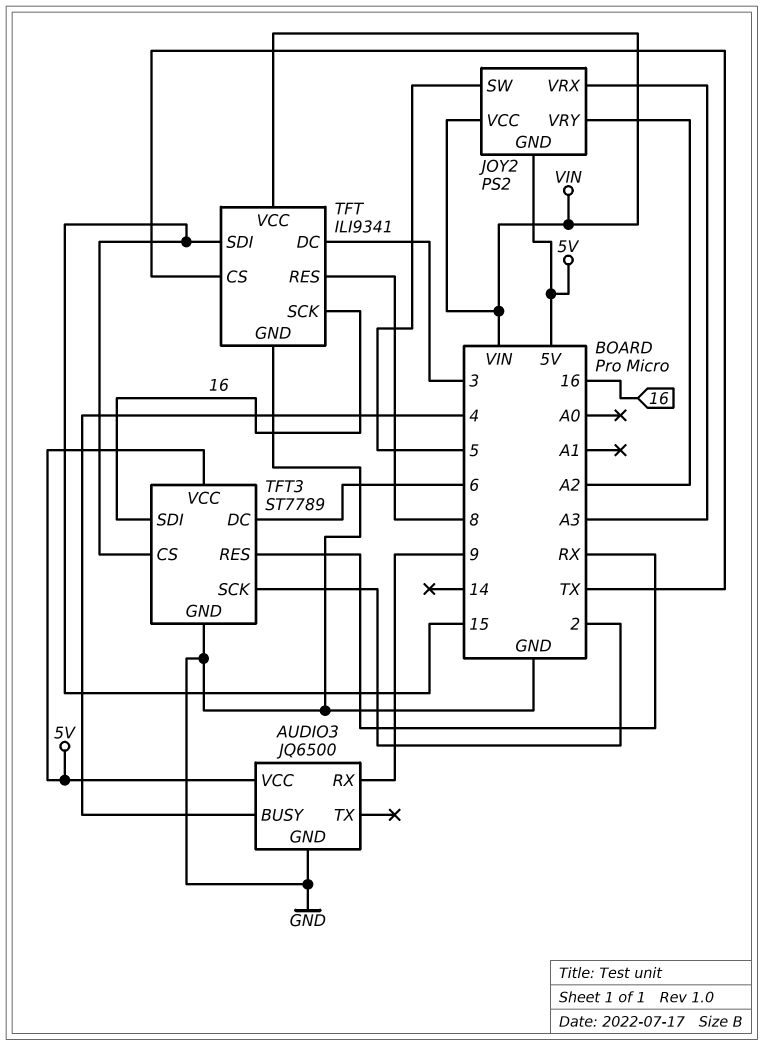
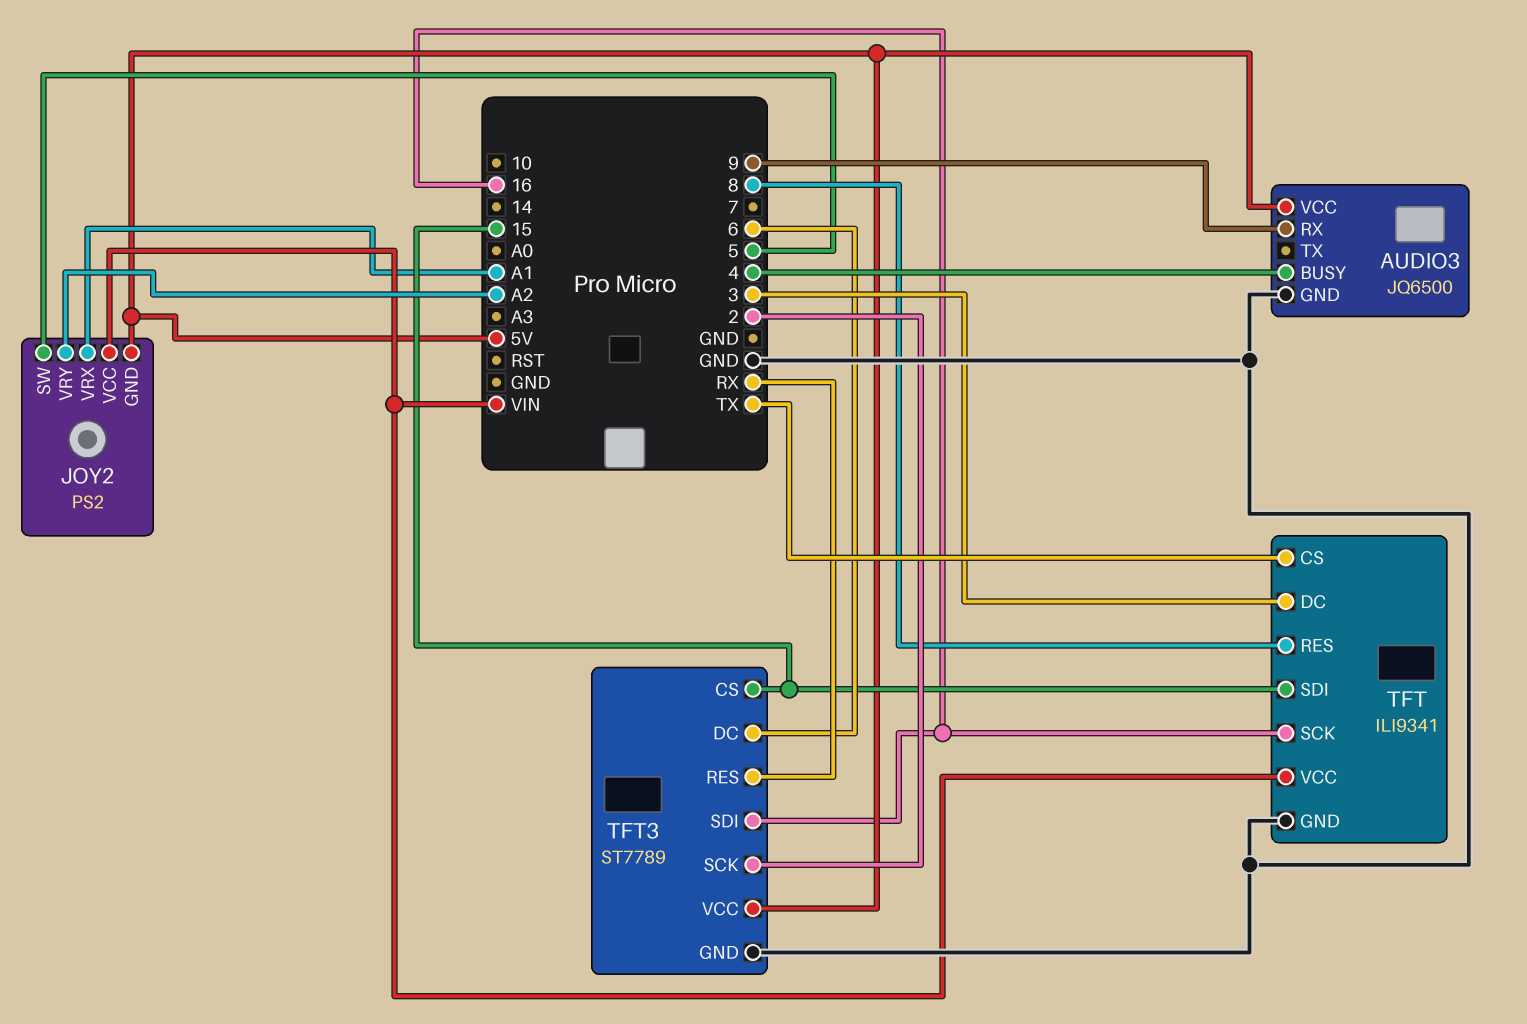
JOY2 pin VRX: A3 -> A1

